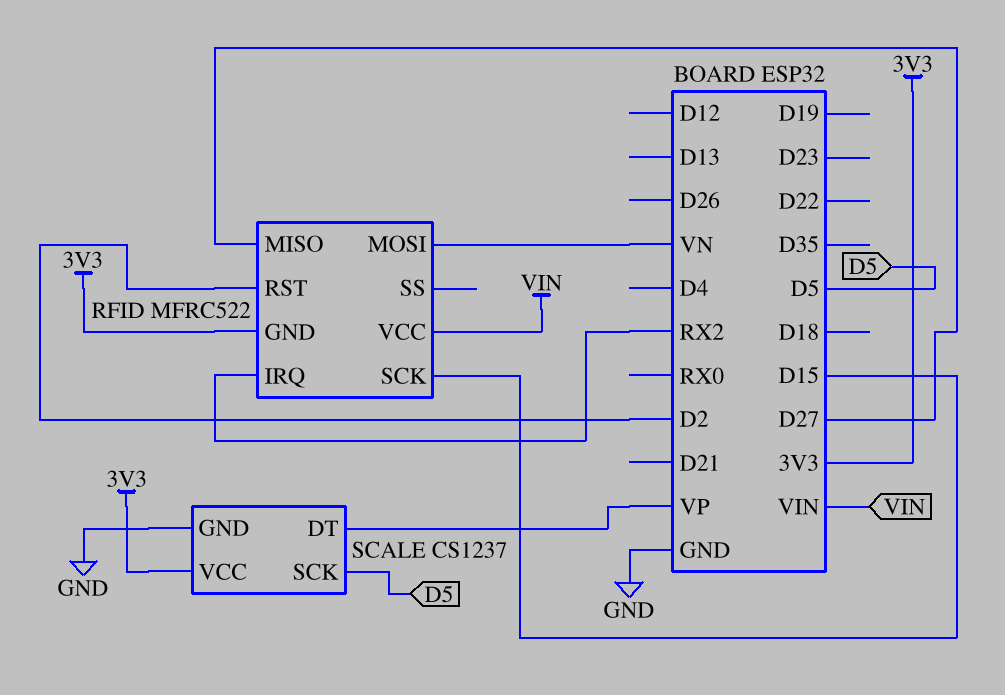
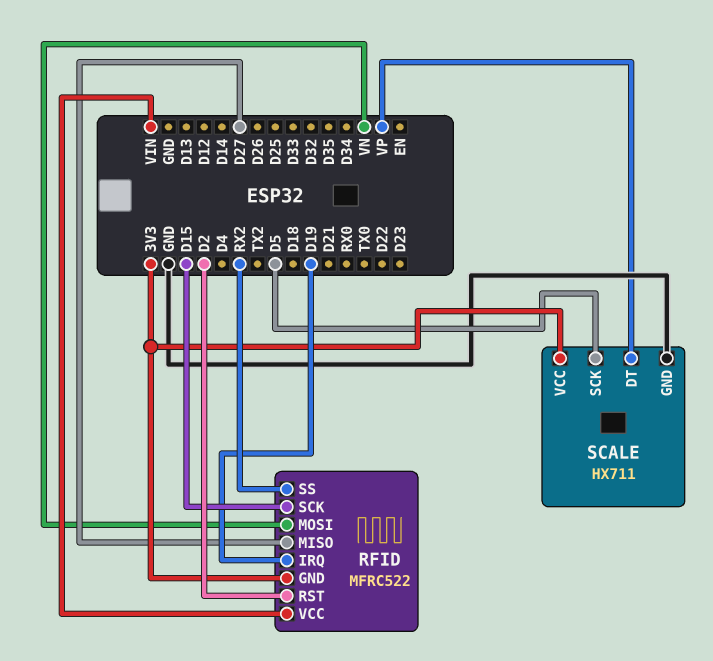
RFID pin IRQ: RX2 -> D19
RFID pin SS: none -> RX2
SCALE: CS1237 -> HX711

